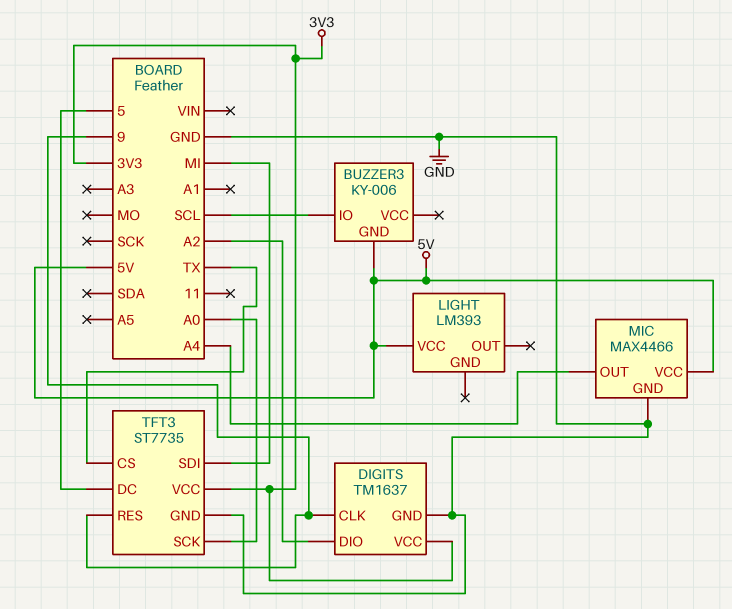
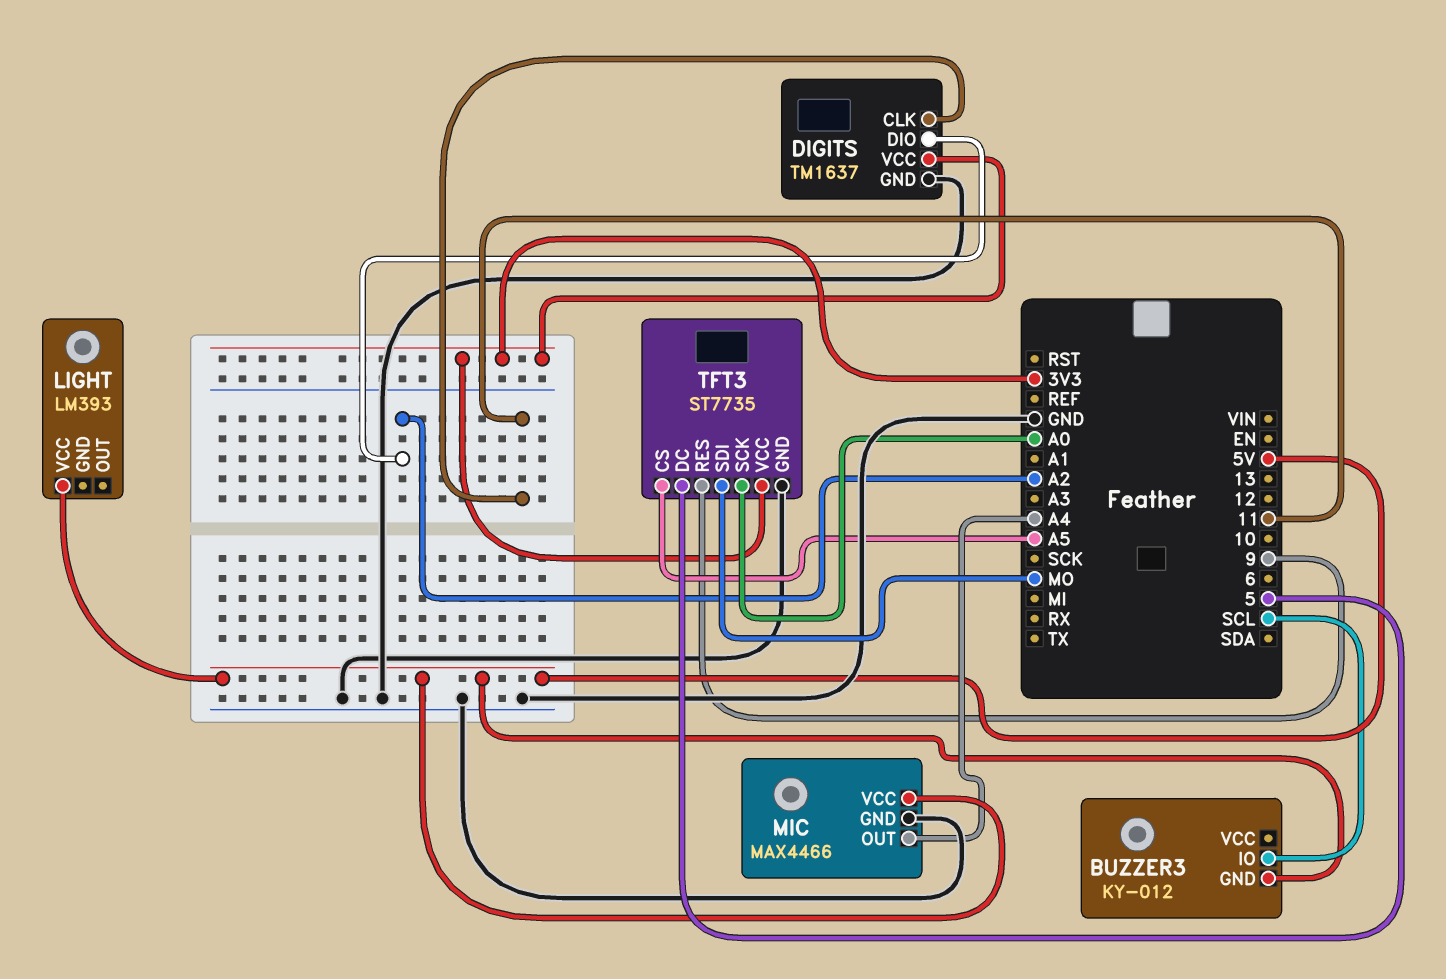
BUZZER3: KY-006 -> KY-012
DIGITS pin CLK: 9 -> 11
TFT3 pin CS: TX -> A5
TFT3 pin SDI: MI -> MO

